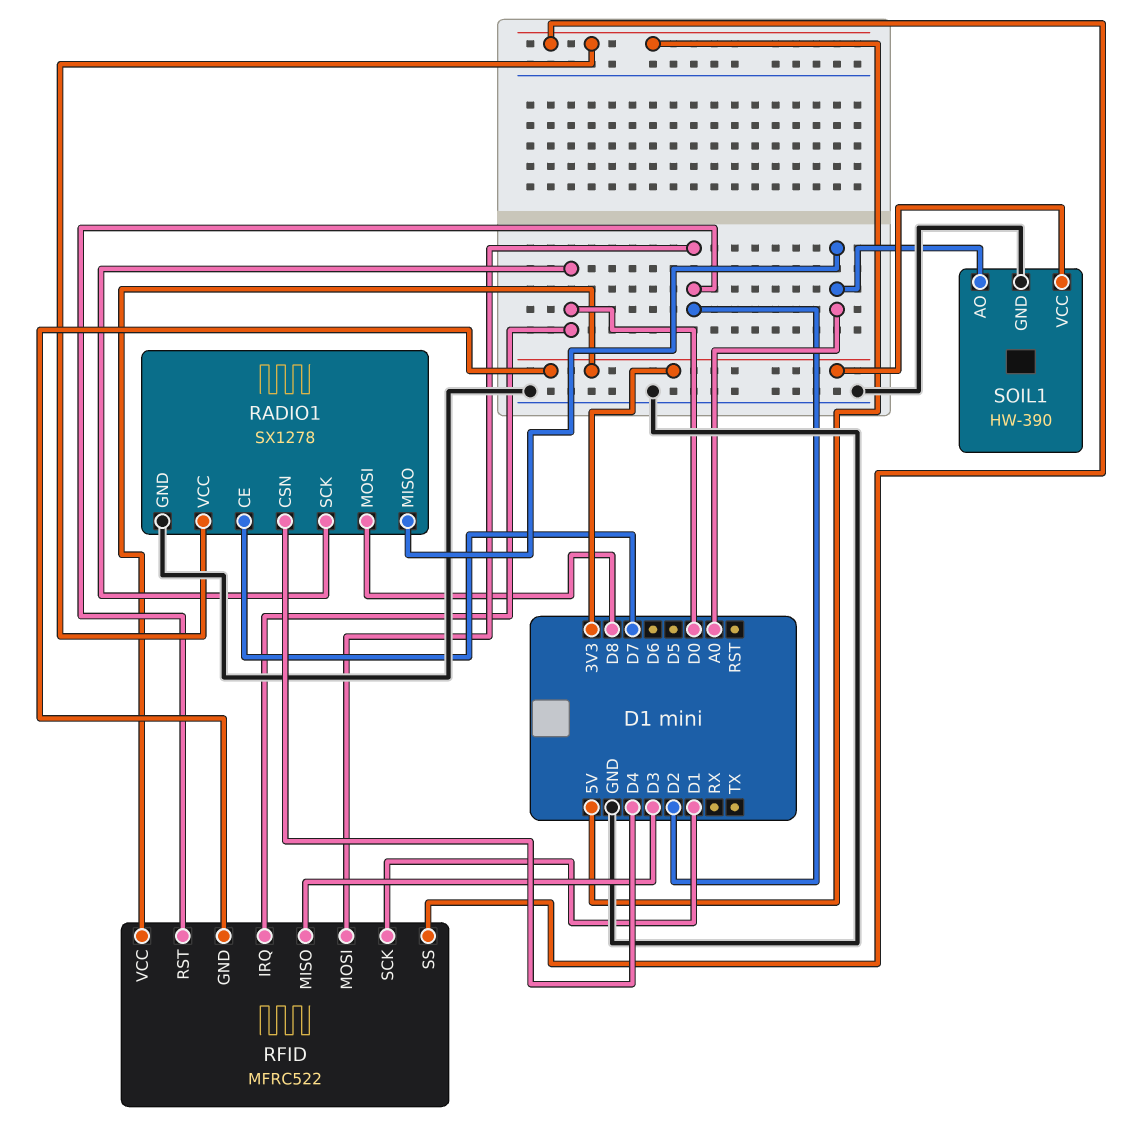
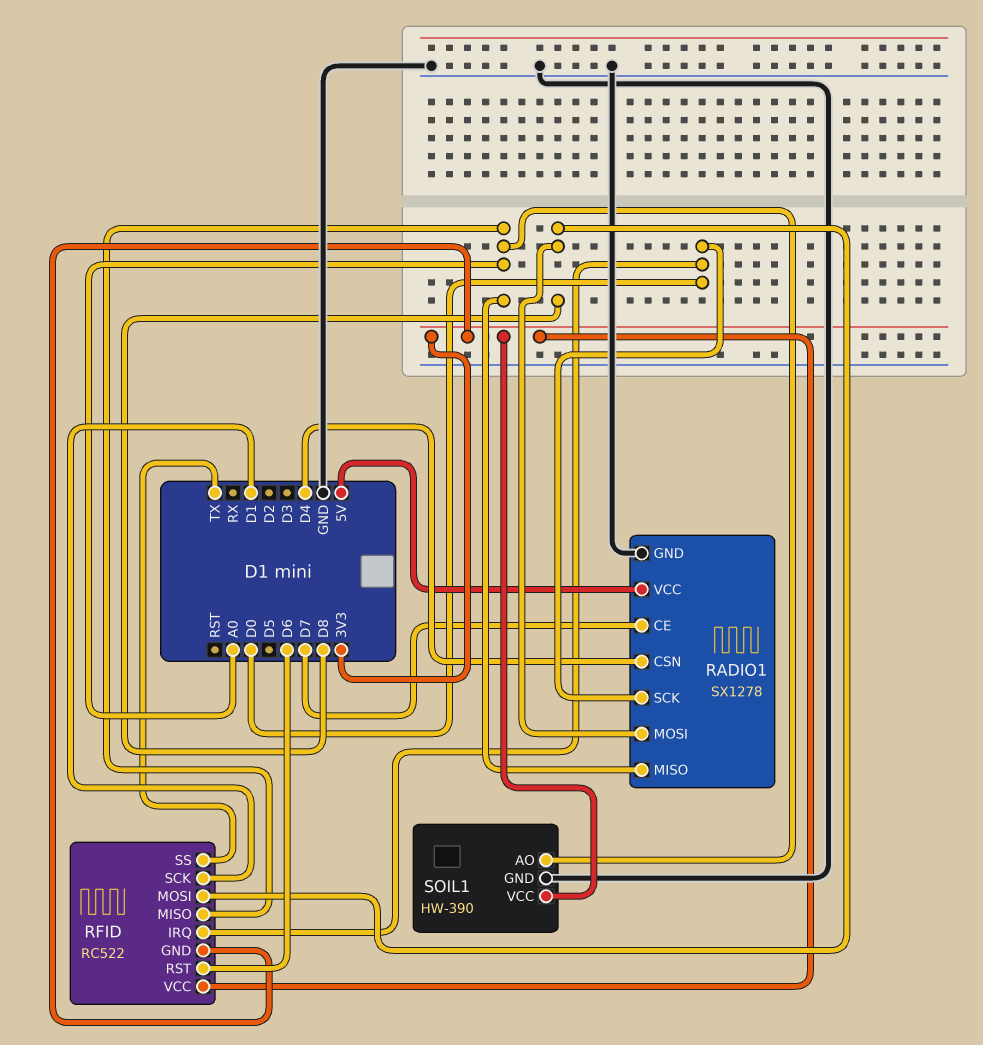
RFID: MFRC522 -> RC522
RFID pin MISO: D3 -> A0
RFID pin MOSI: D2 -> D8
RFID pin RST: D2 -> D6
RFID pin SS: 5V -> TX

